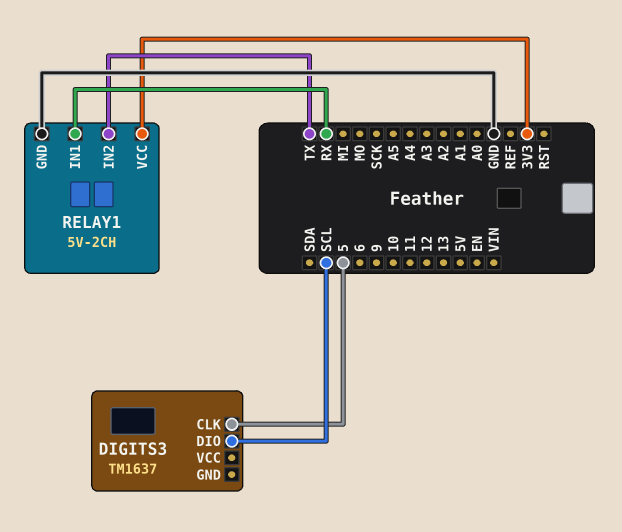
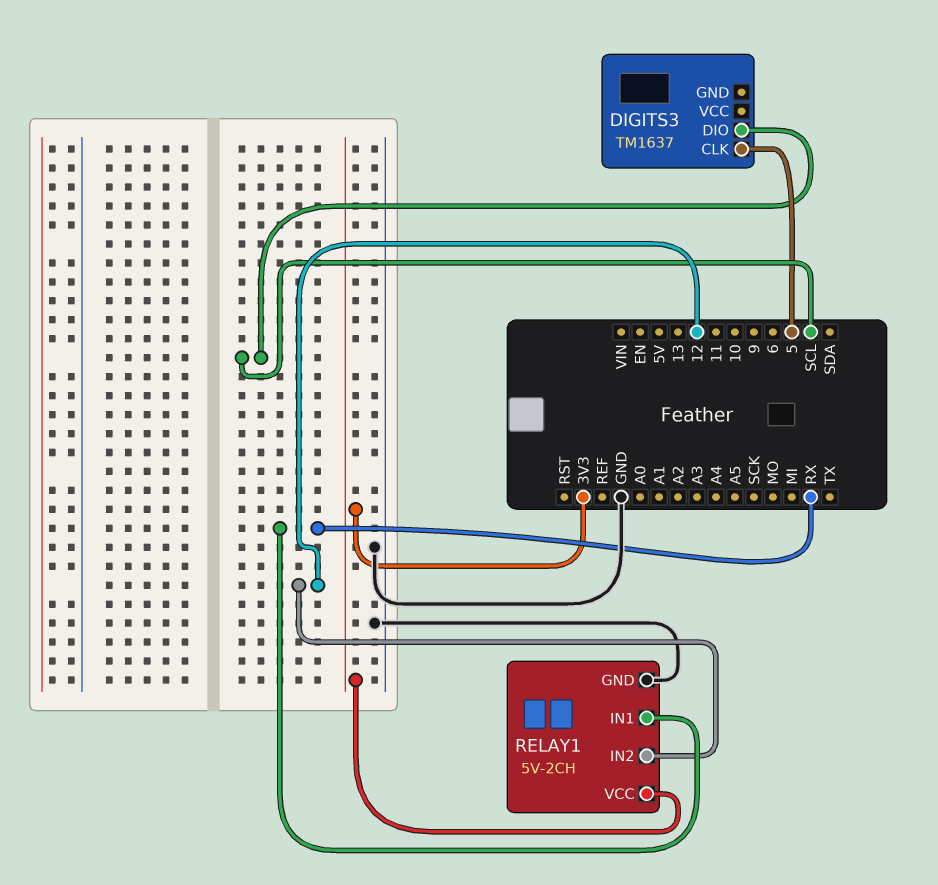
RELAY1 pin IN2: TX -> 12

